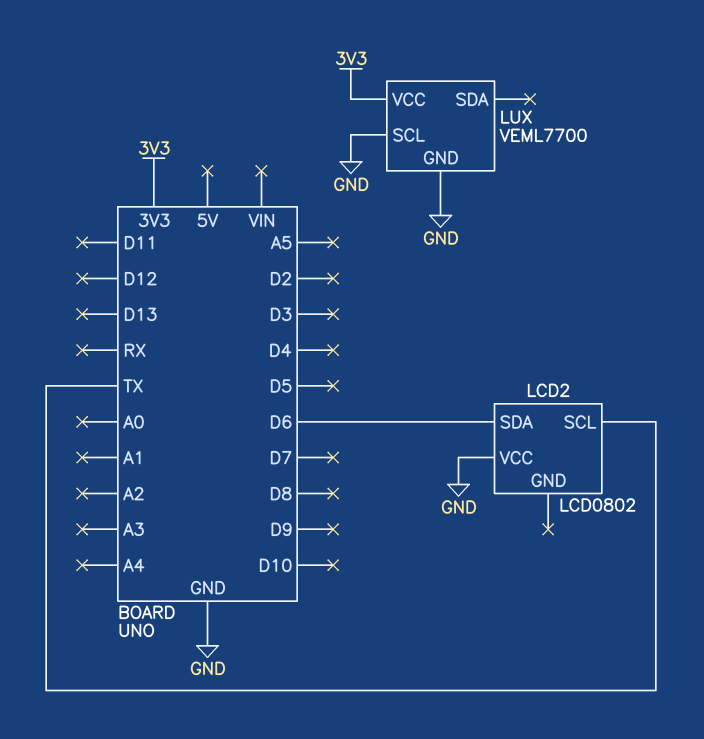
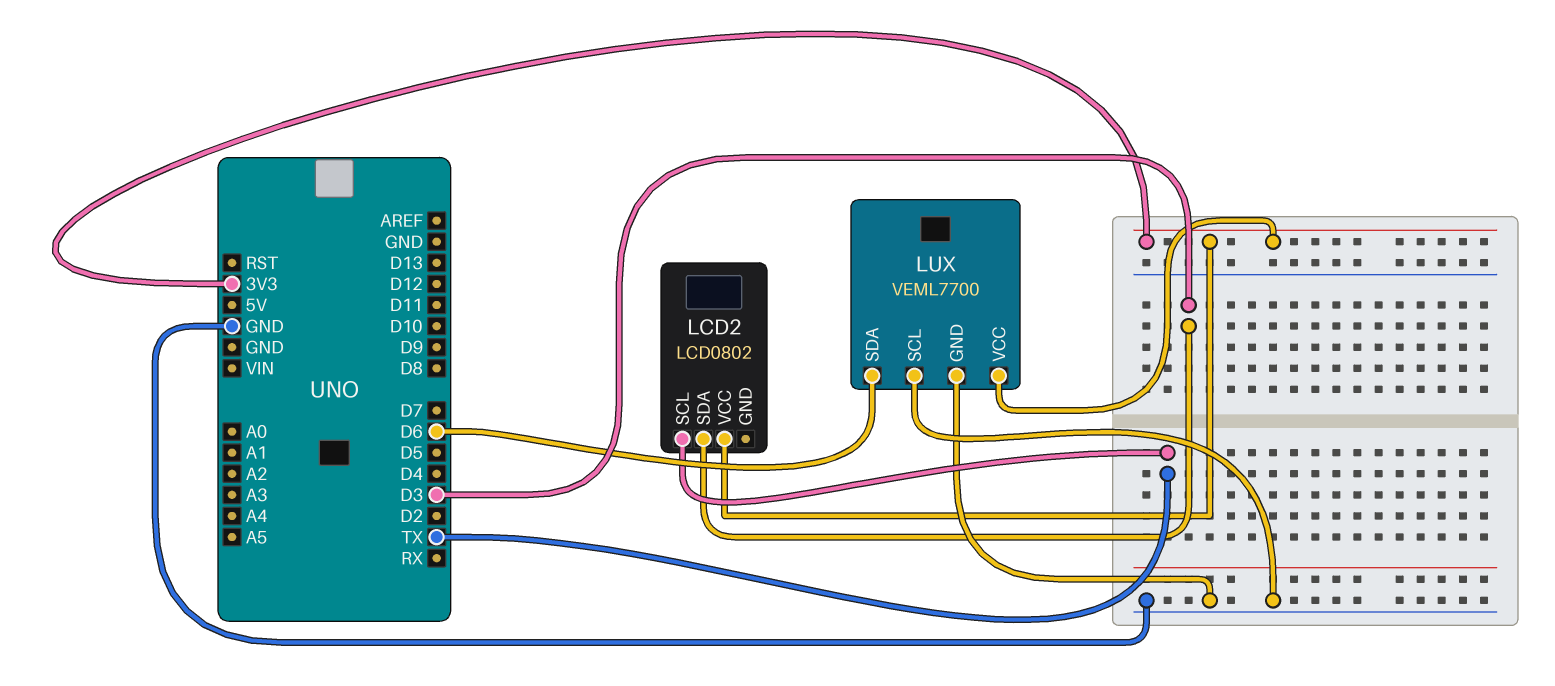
LCD2 pin SDA: D6 -> D3
LCD2 pin VCC: GND -> 3V3
LUX pin SDA: none -> D6

